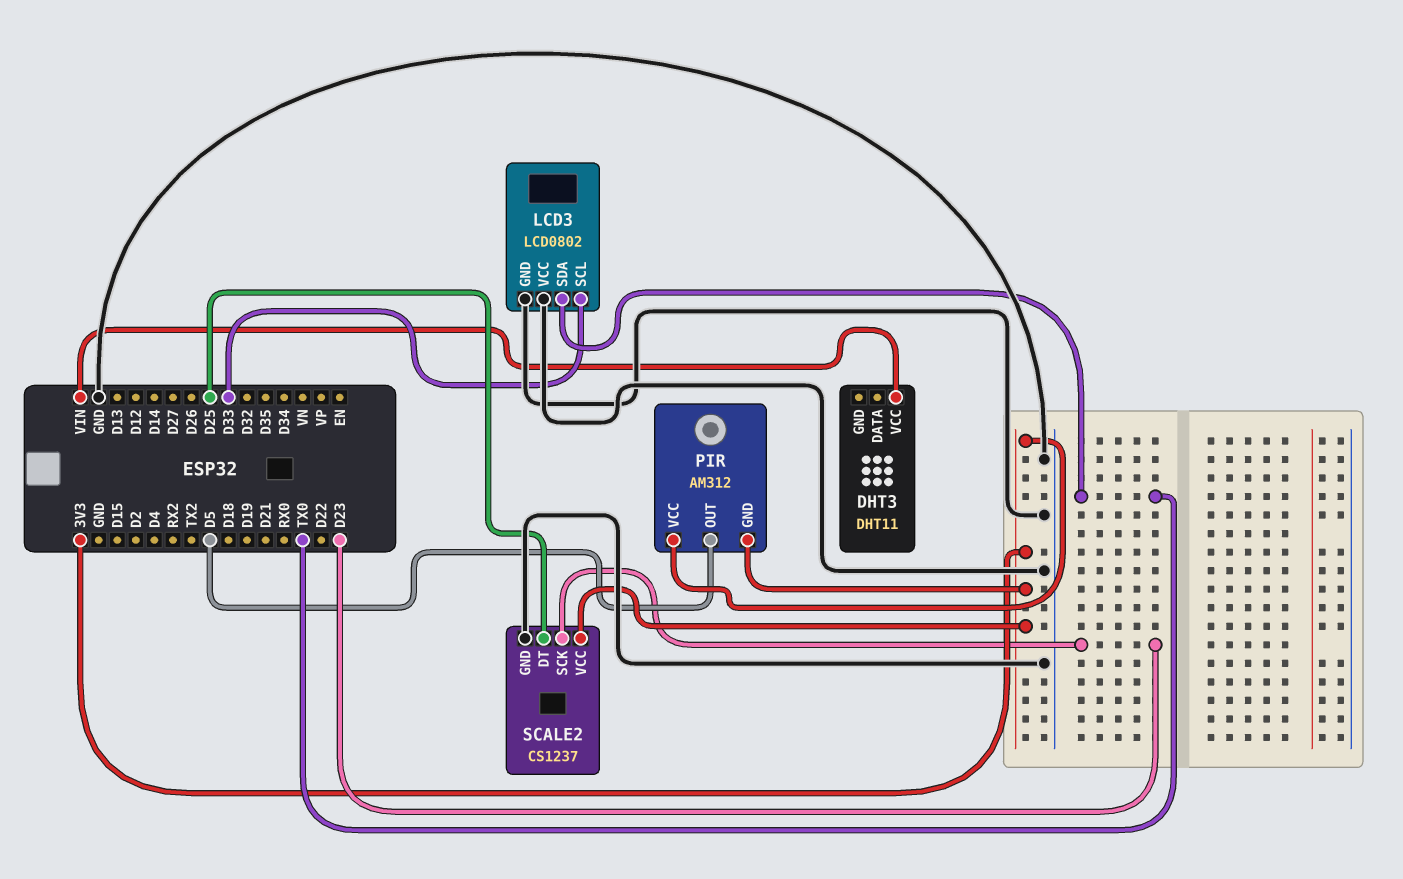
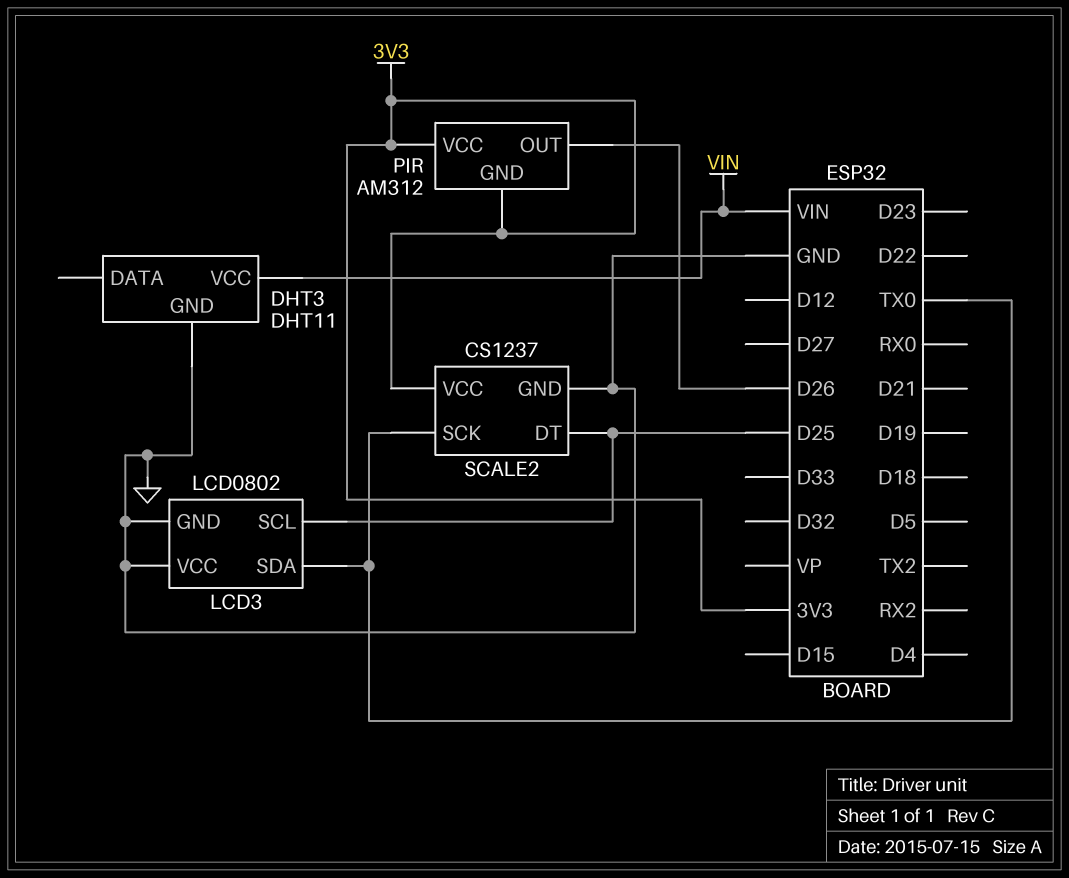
DHT3 pin GND: none -> GND
LCD3 pin SCL: D33 -> D25
PIR pin OUT: D5 -> D26
SCALE2 pin SCK: D23 -> TX0

